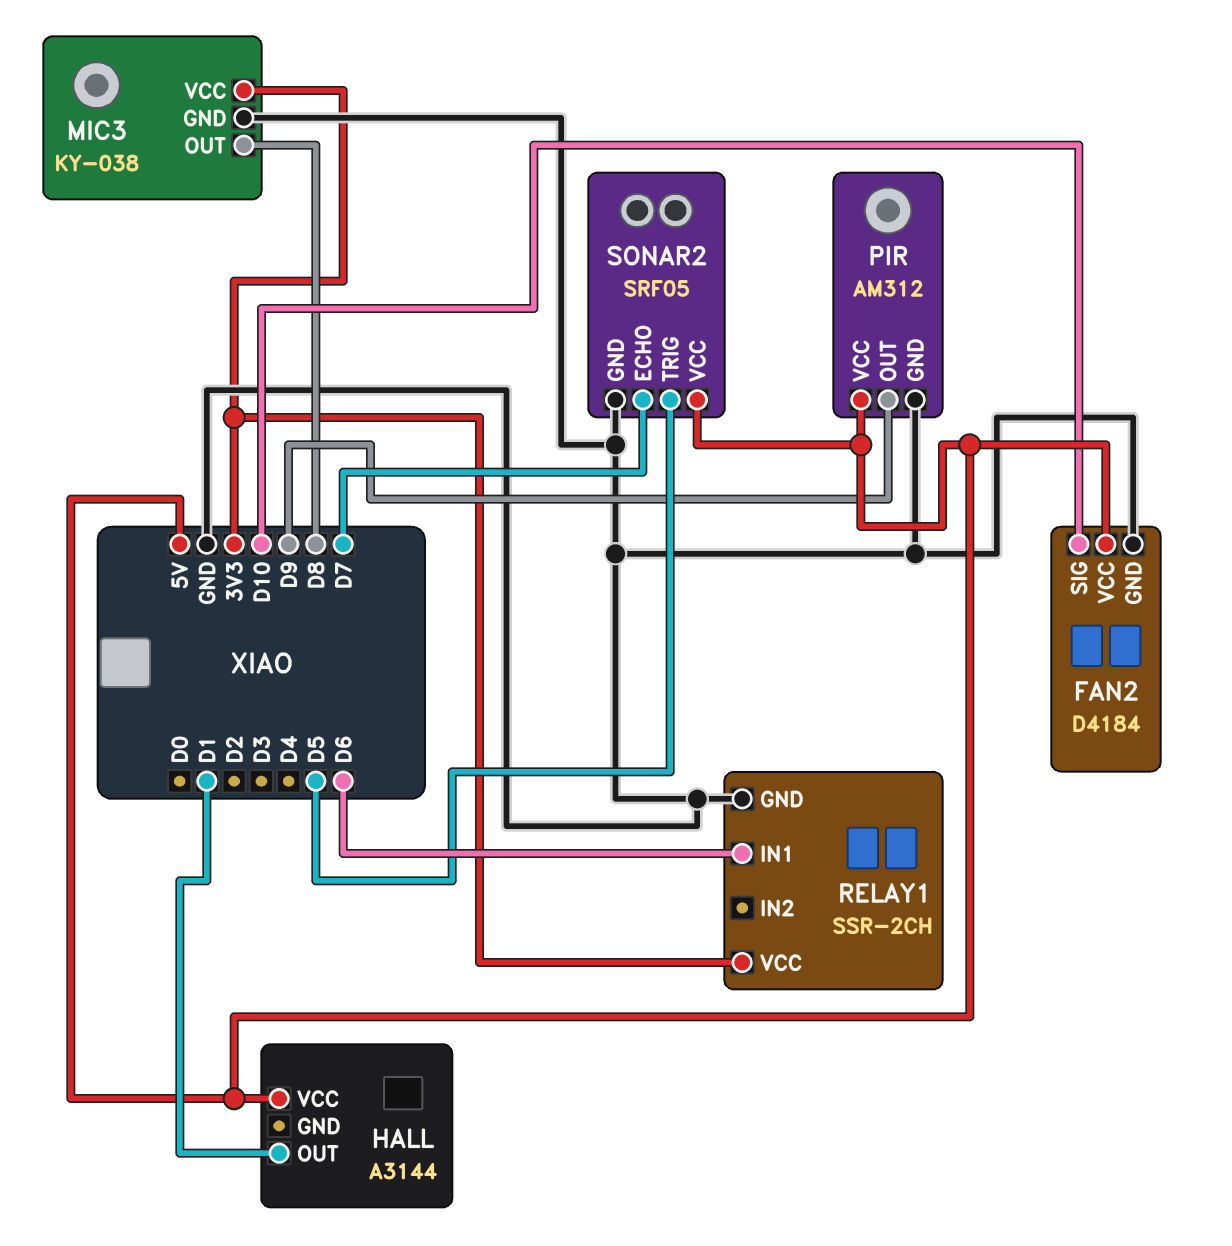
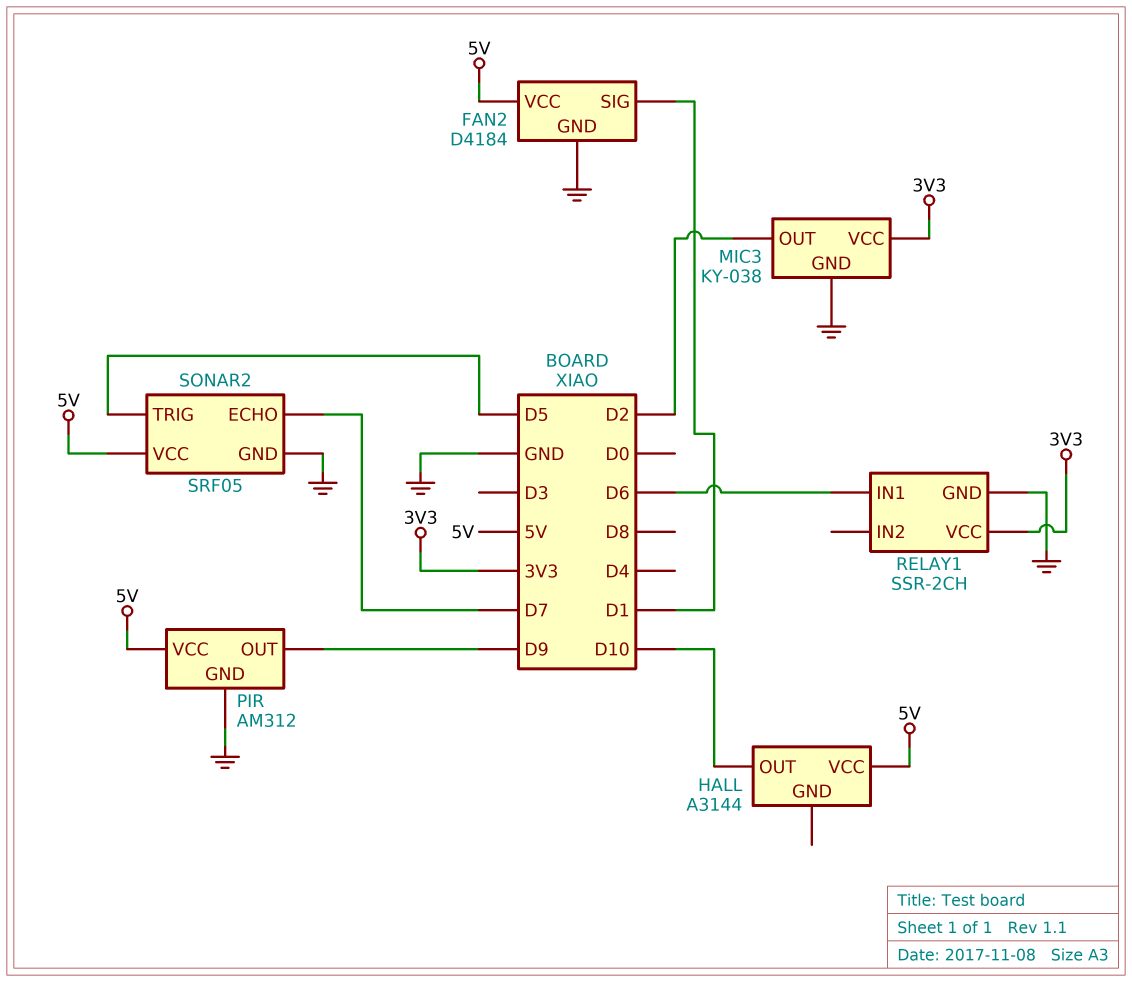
FAN2 pin SIG: D10 -> D1
HALL pin OUT: D1 -> D10
MIC3 pin OUT: D8 -> D2

